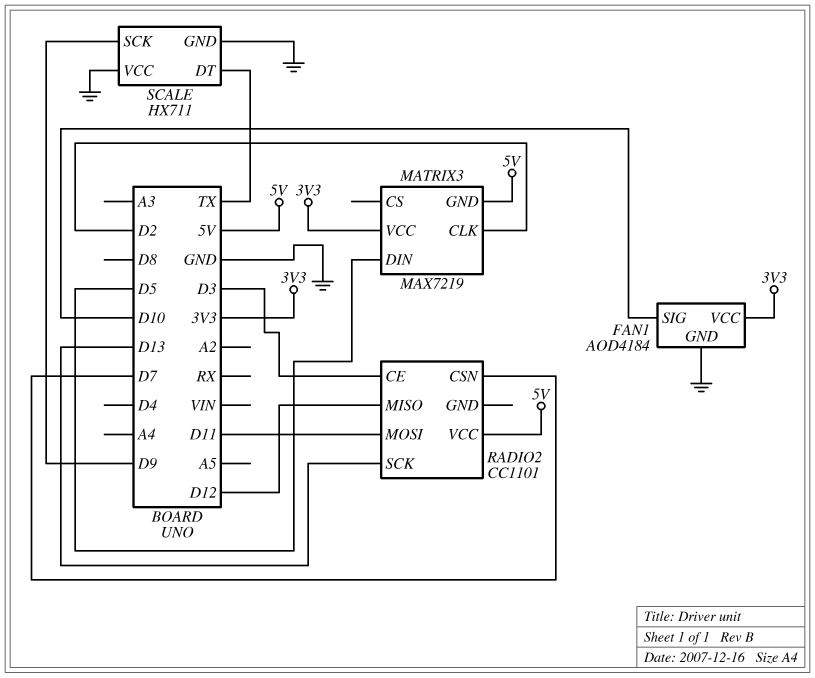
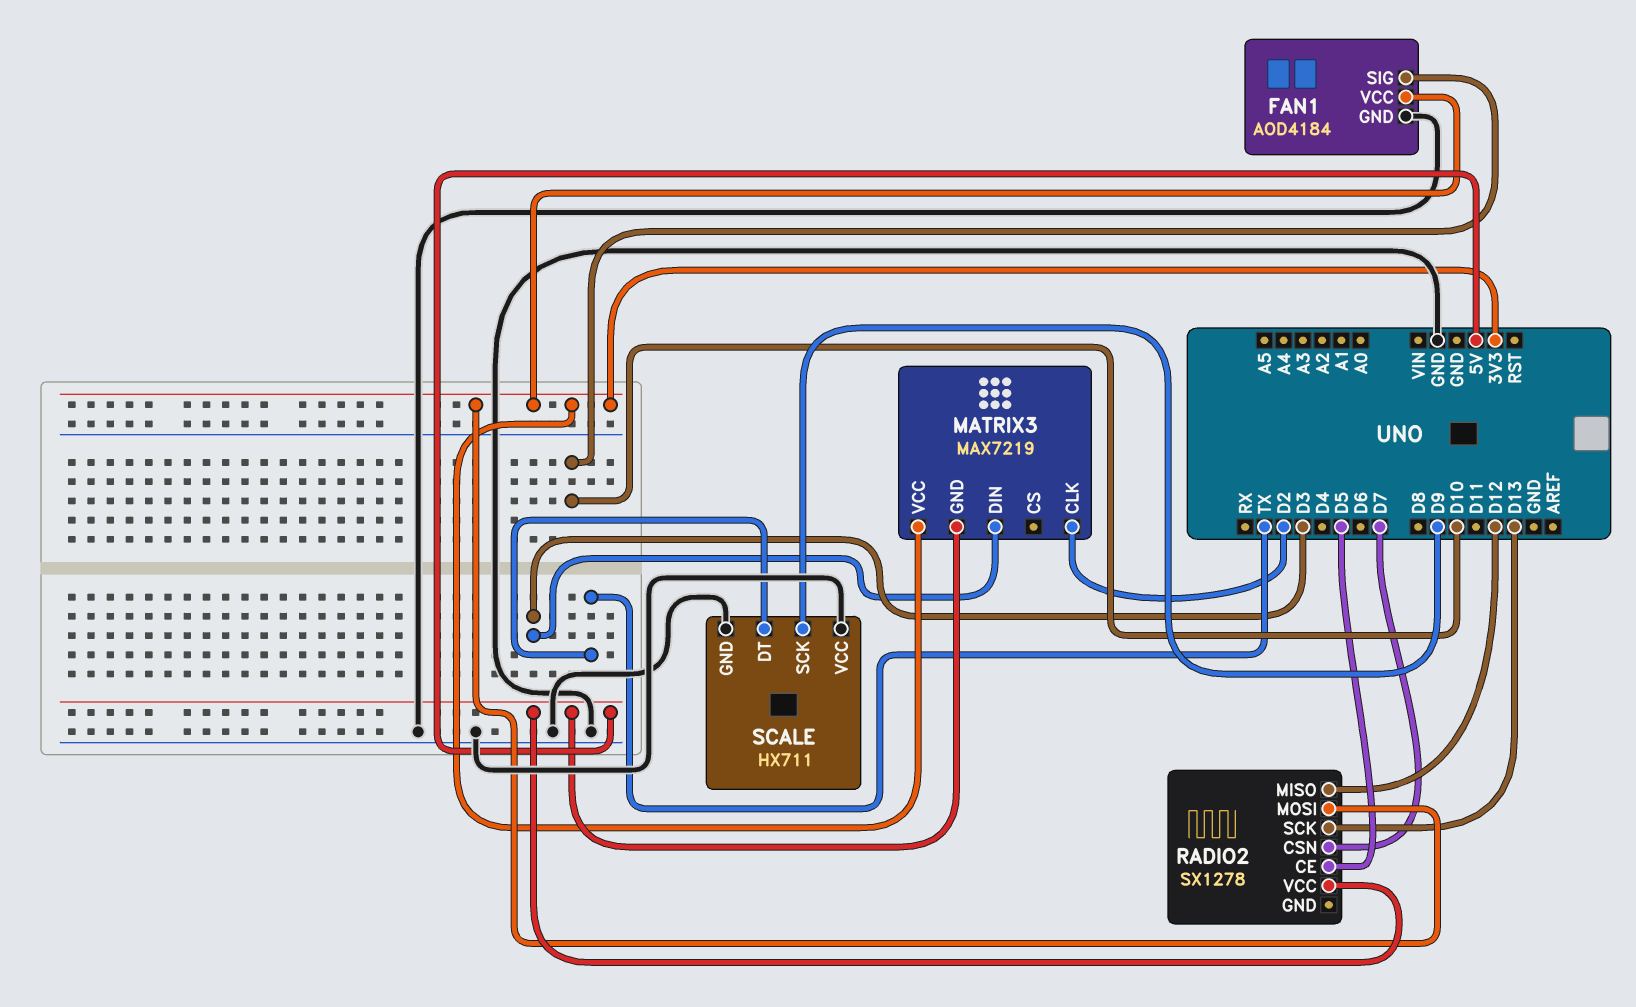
MATRIX3 pin DIN: D5 -> D3
RADIO2: CC1101 -> SX1278
RADIO2 pin CE: D3 -> D5
RADIO2 pin MOSI: D11 -> 3V3

